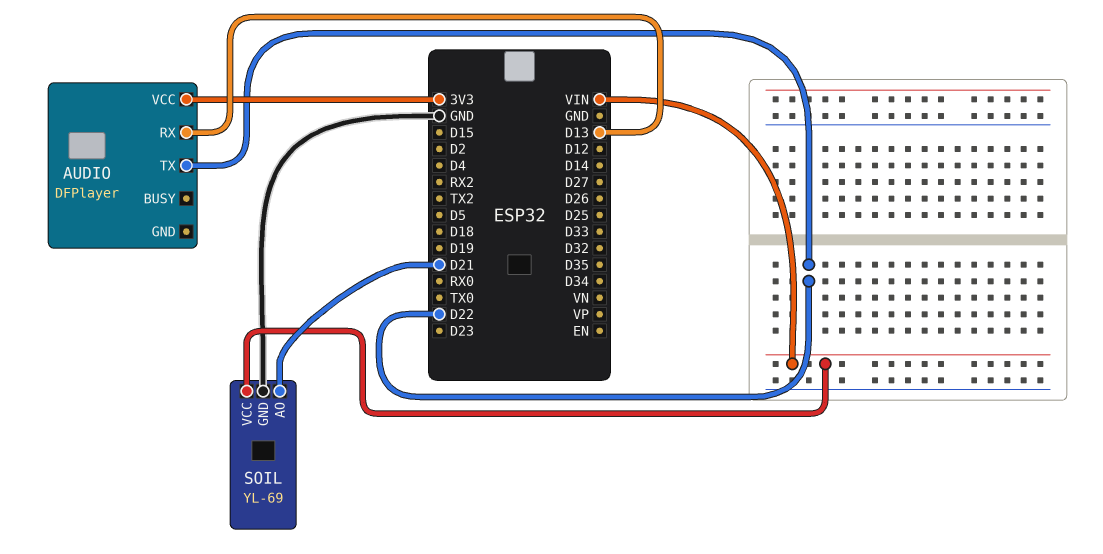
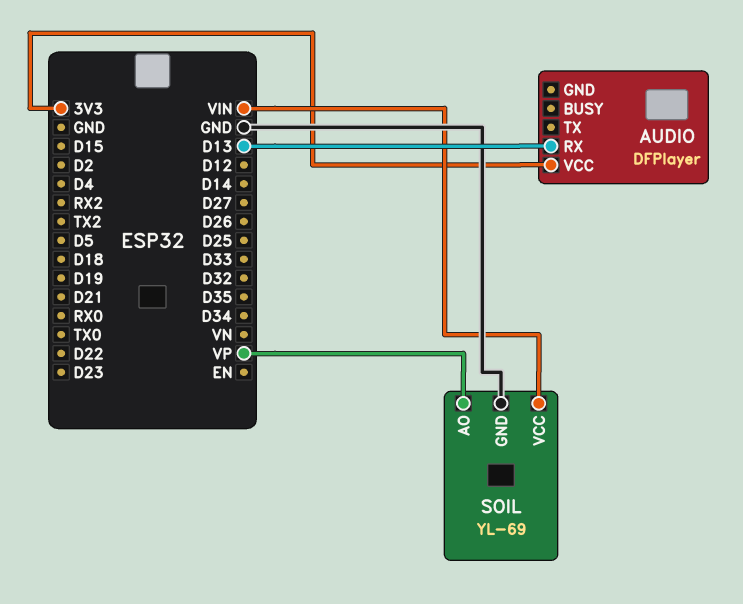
AUDIO pin TX: D22 -> none
SOIL pin AO: D21 -> VP

